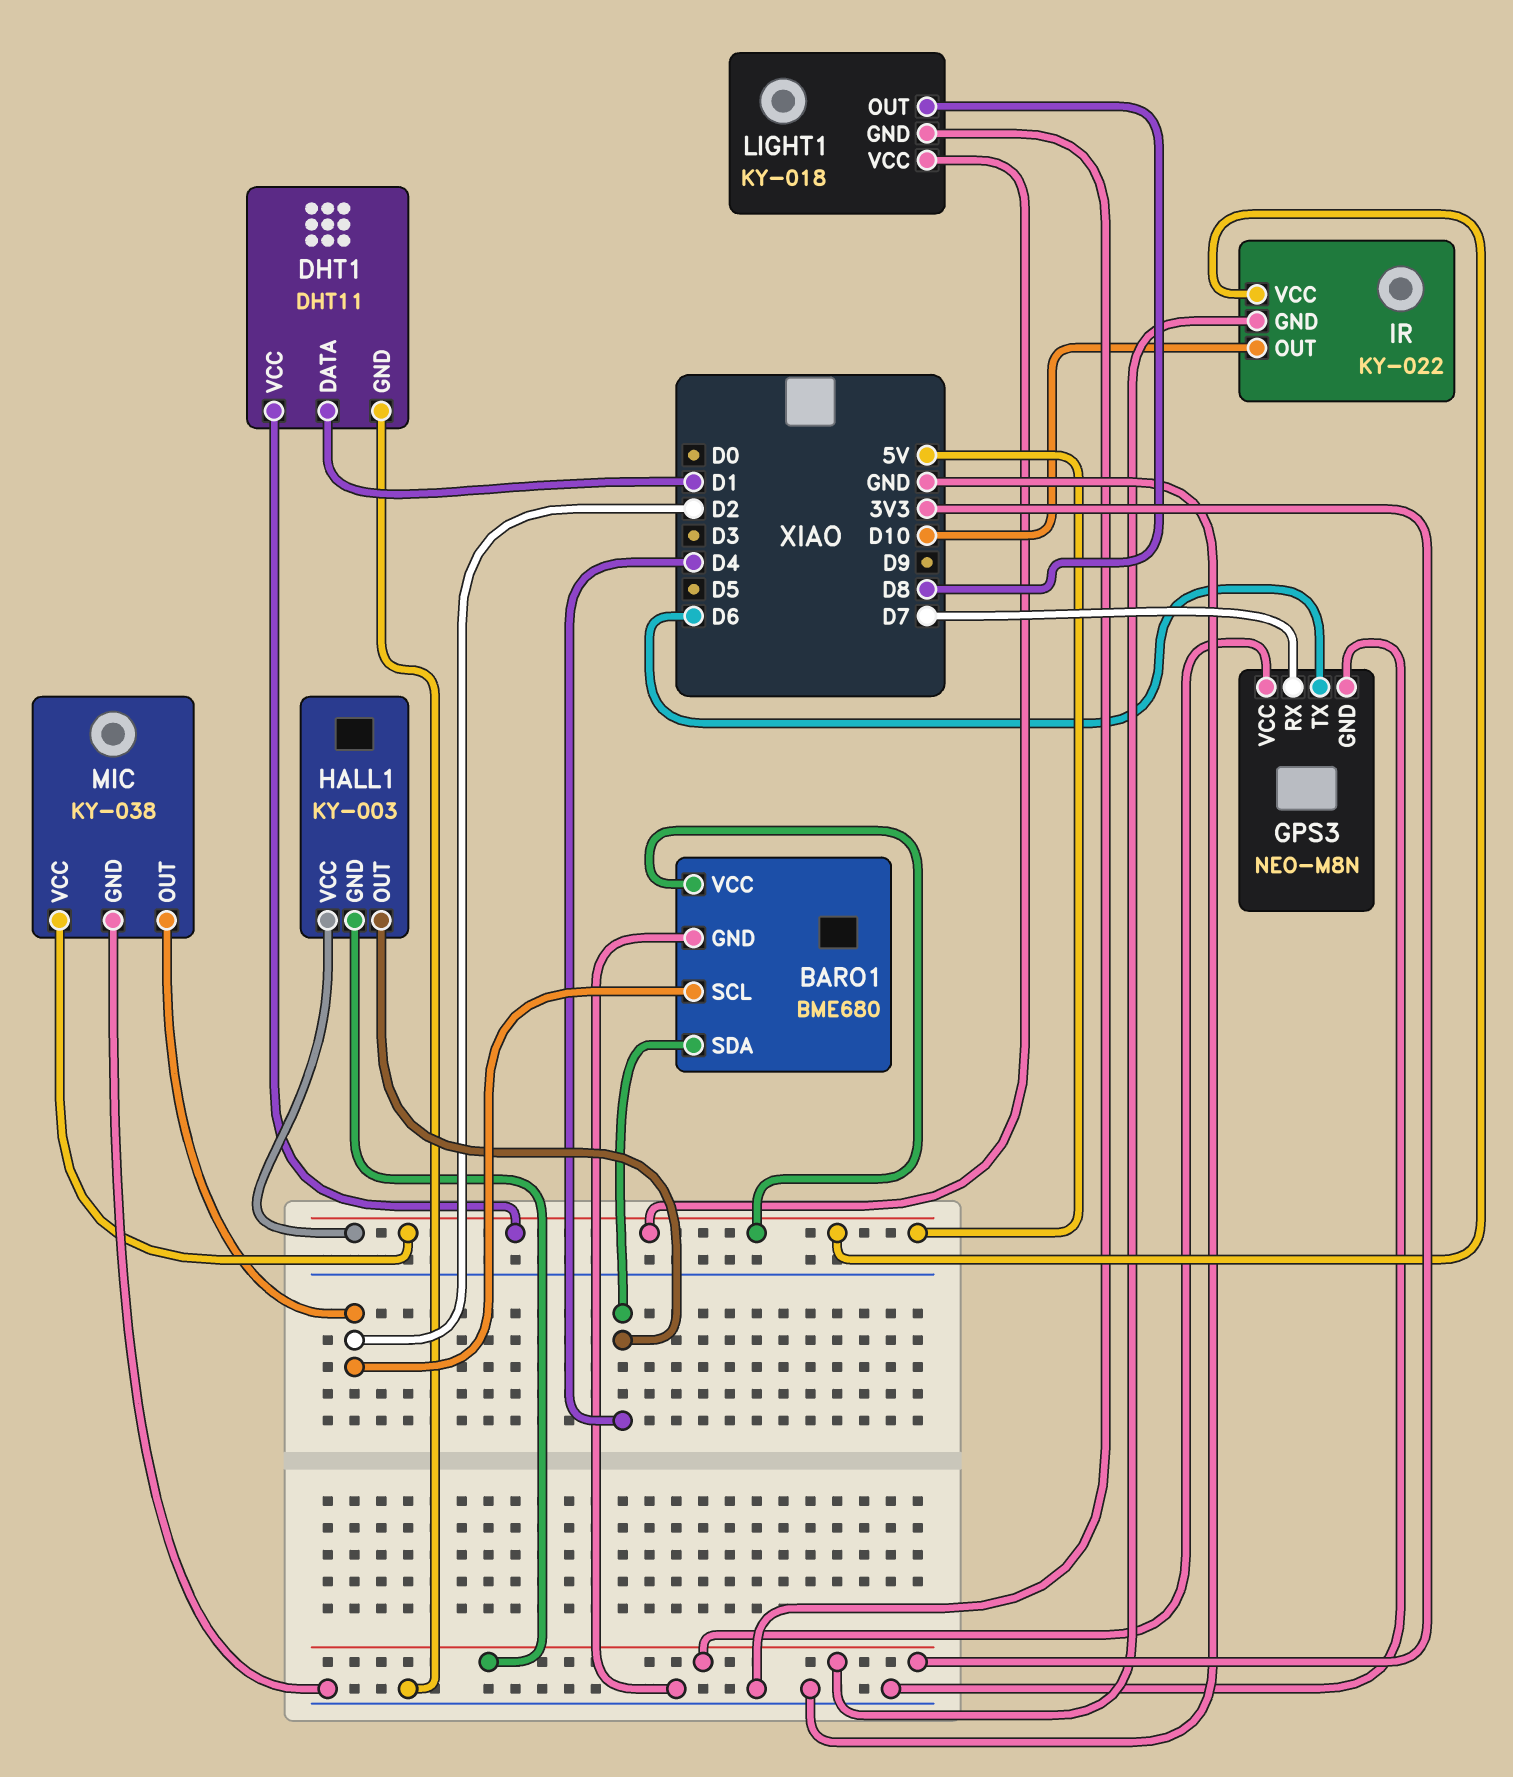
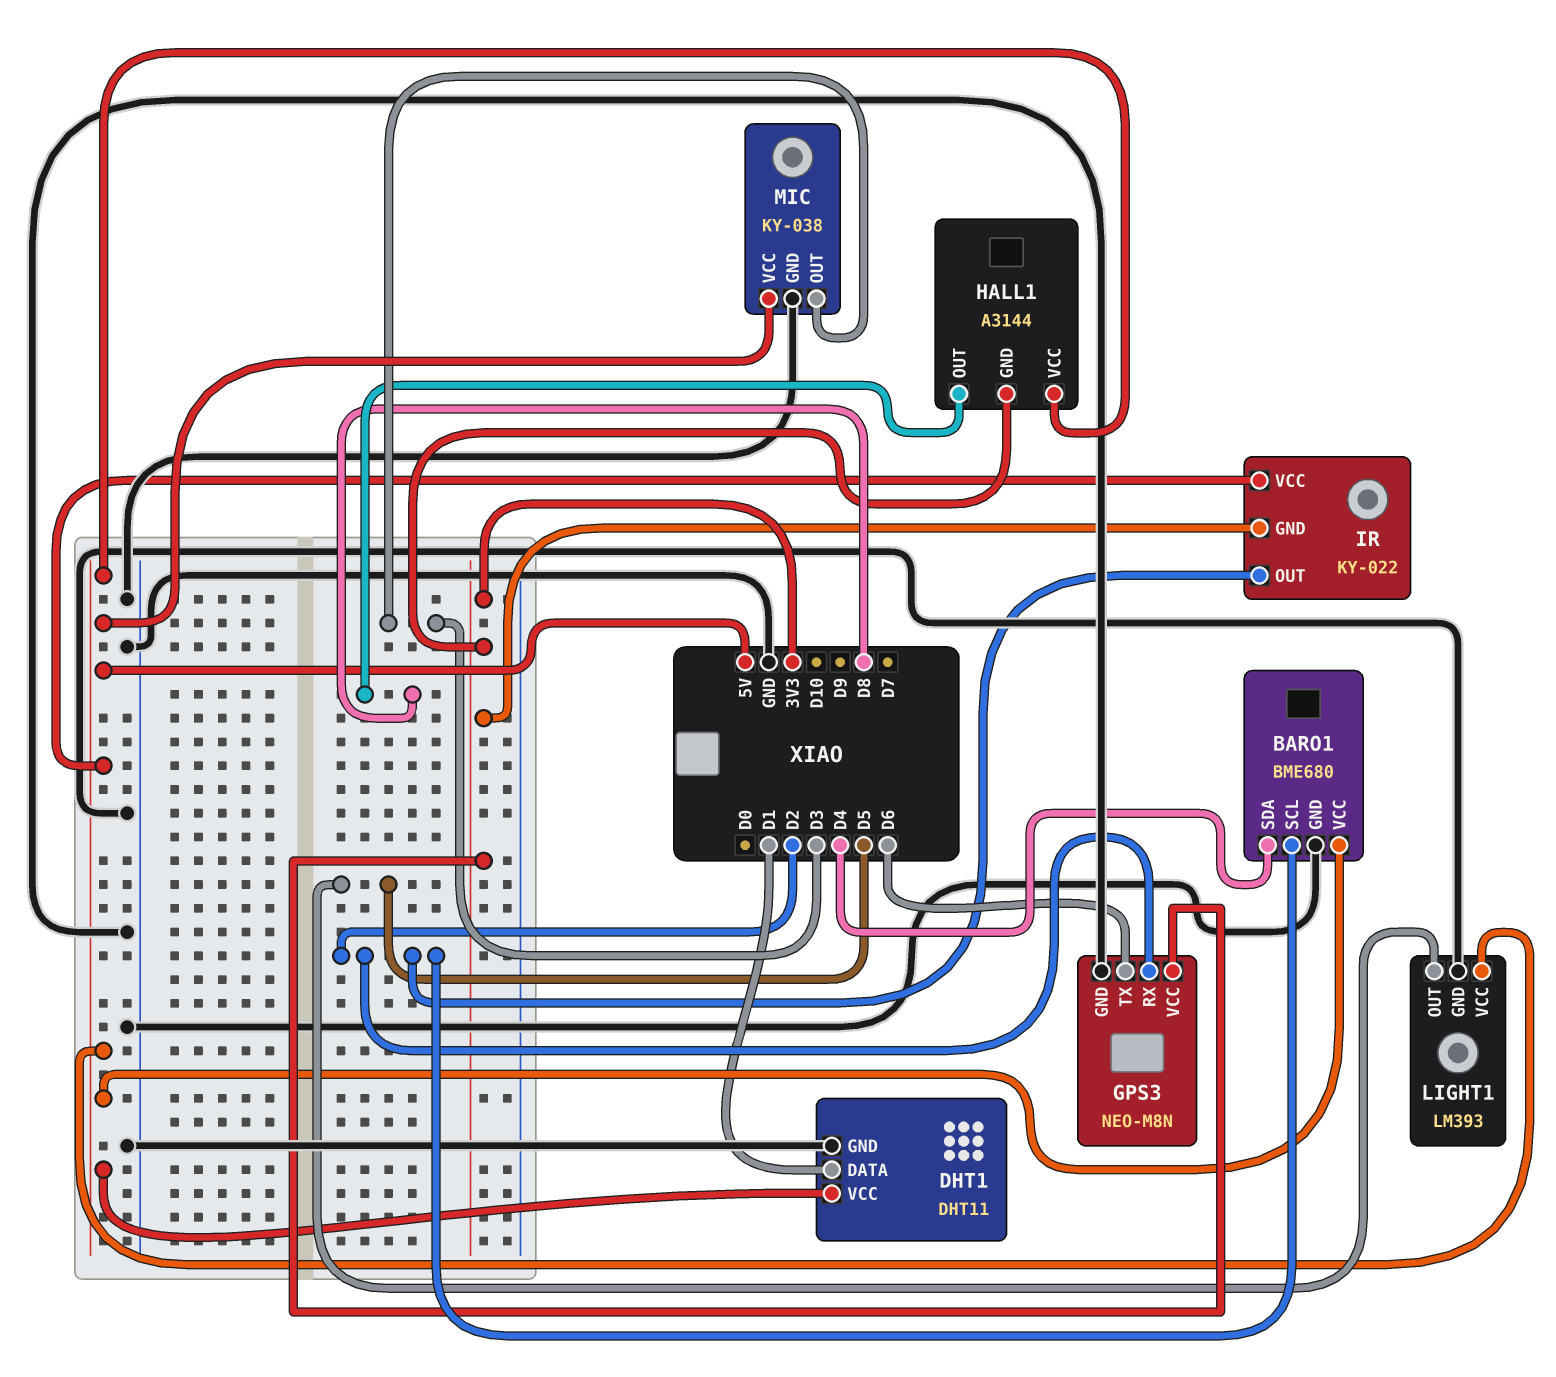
GPS3 pin RX: D7 -> D2
HALL1: KY-003 -> A3144
HALL1 pin OUT: D4 -> D8
IR pin OUT: D10 -> D2
LIGHT1: KY-018 -> LM393
LIGHT1 pin OUT: D8 -> D5
MIC pin OUT: D2 -> D3

